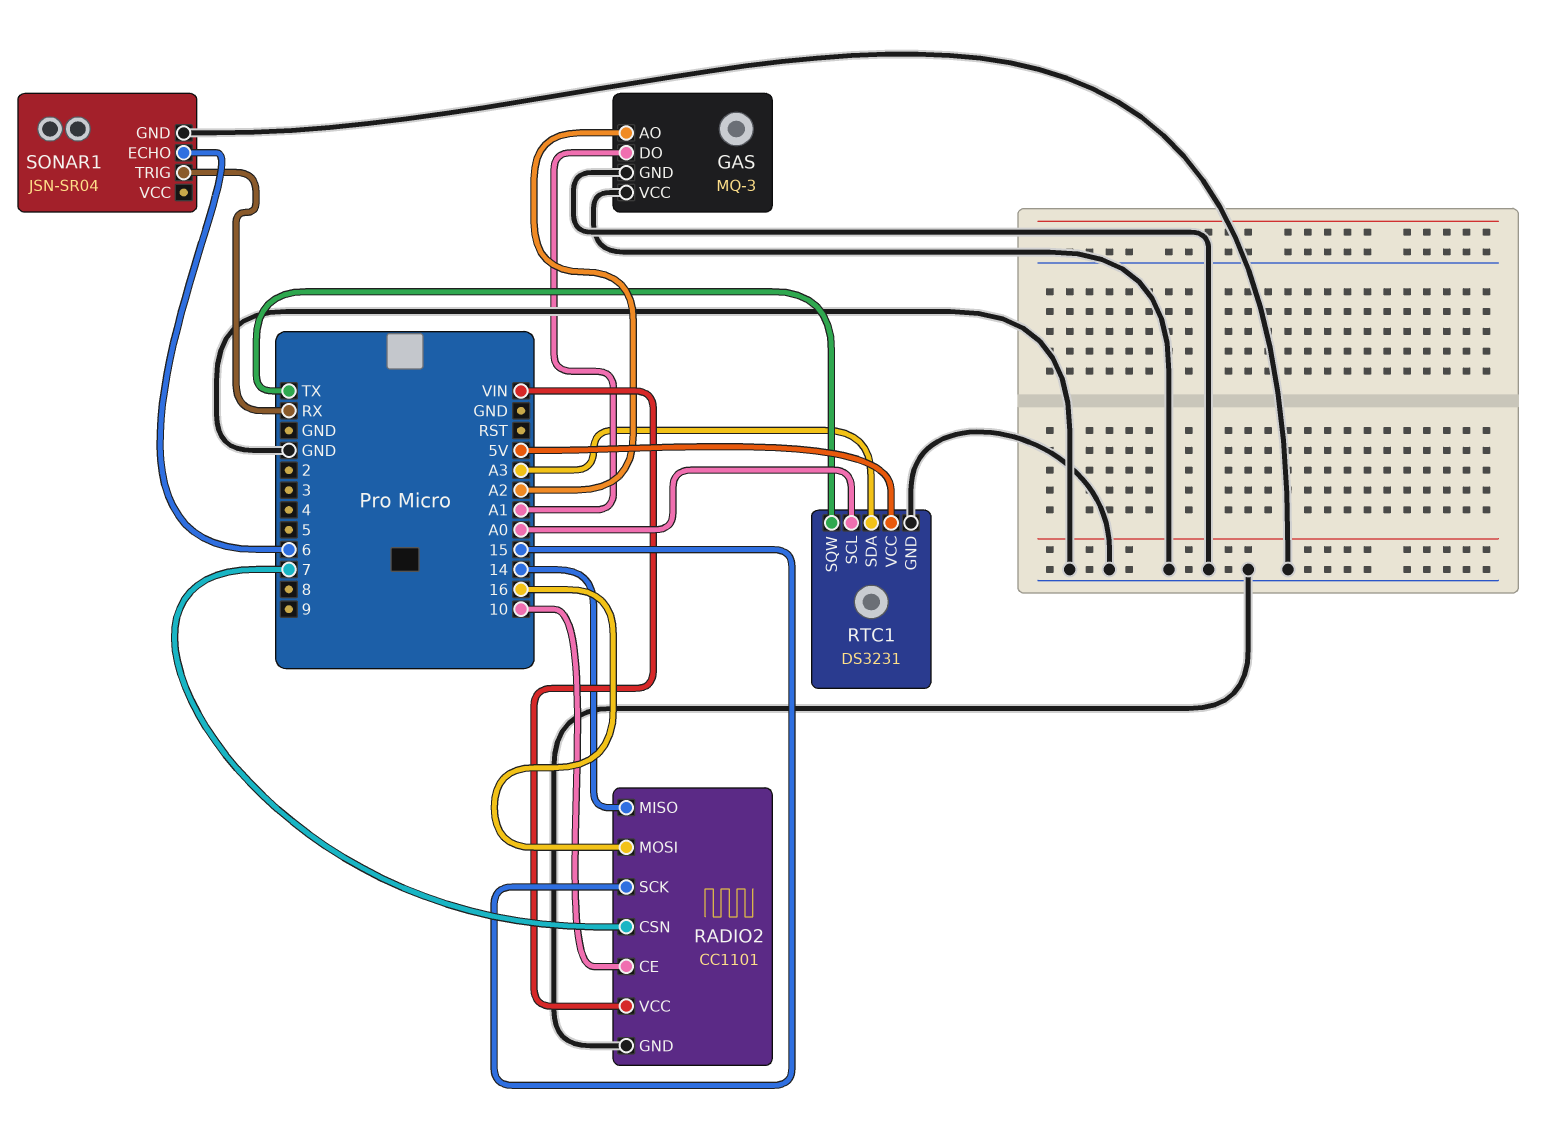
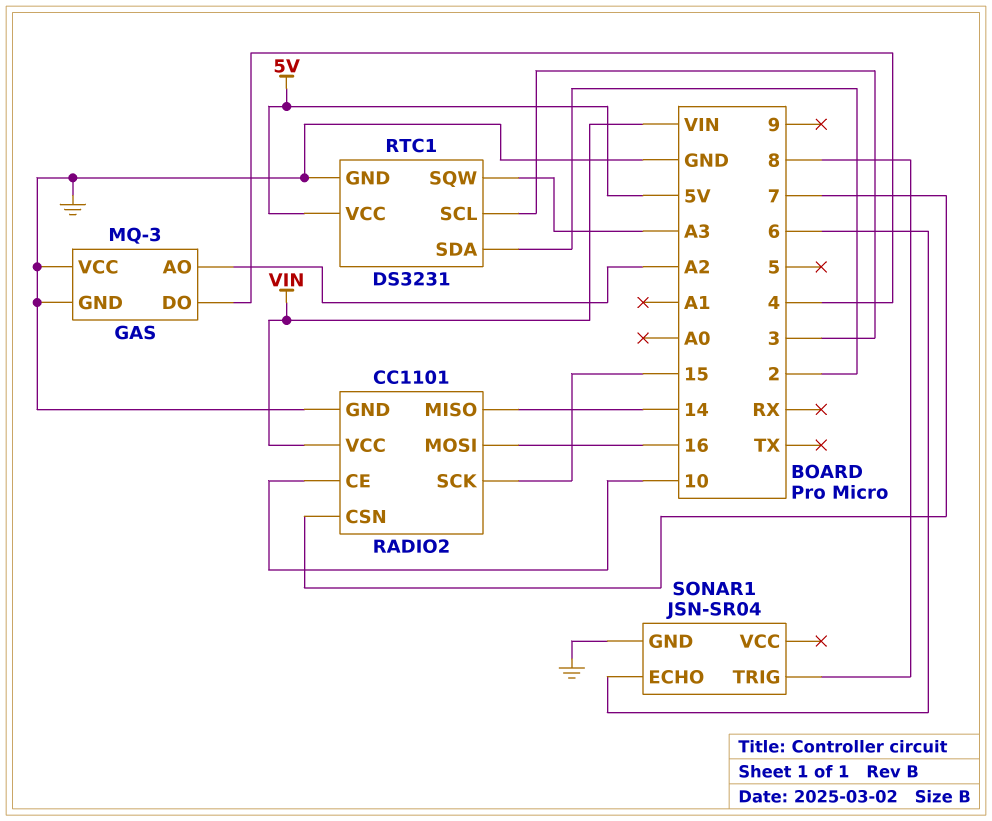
GAS pin DO: A1 -> 4
RTC1 pin SCL: A0 -> 3
RTC1 pin SDA: A3 -> 2
RTC1 pin SQW: TX -> A3
SONAR1 pin TRIG: RX -> 8

